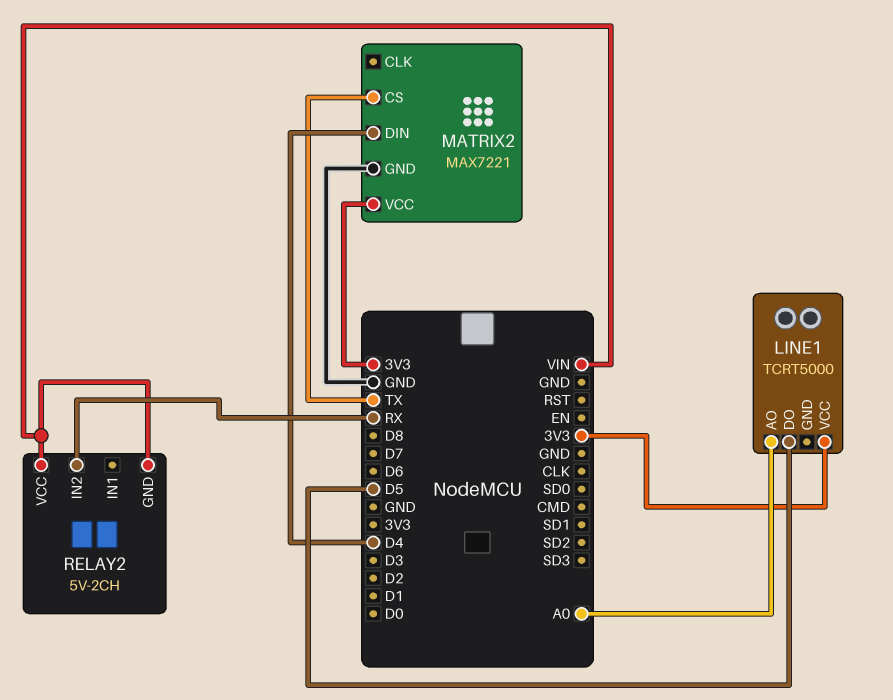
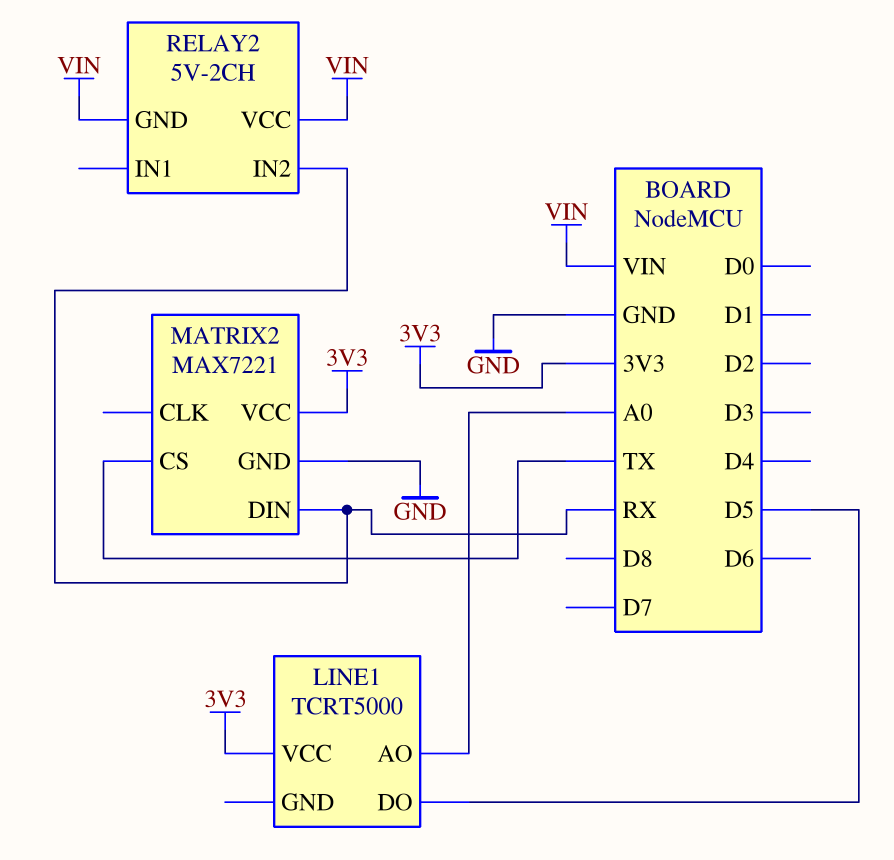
MATRIX2 pin DIN: D4 -> RX

